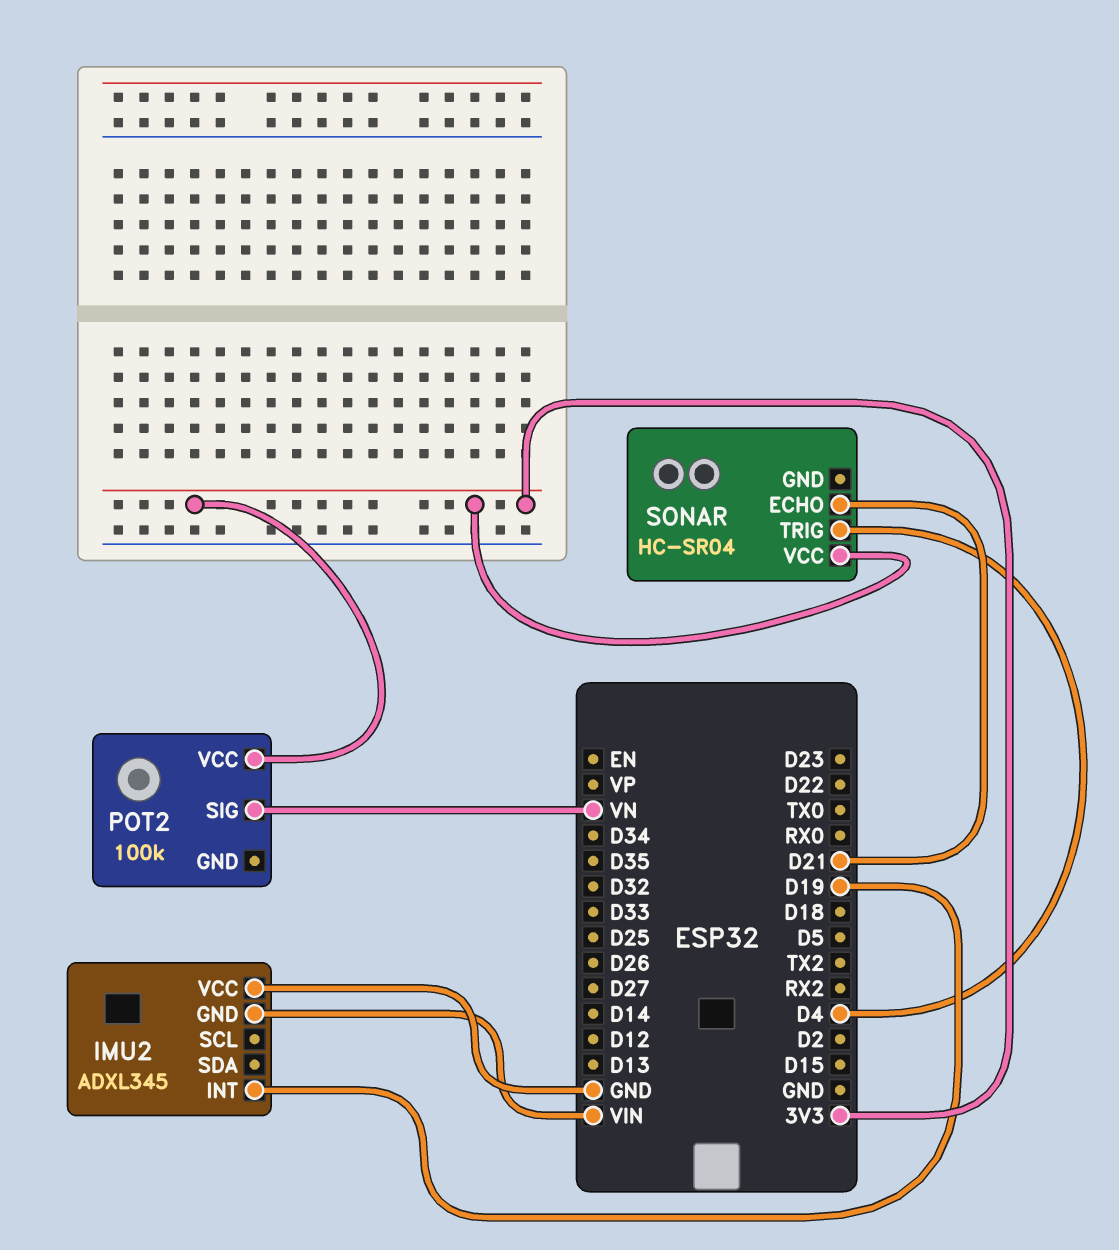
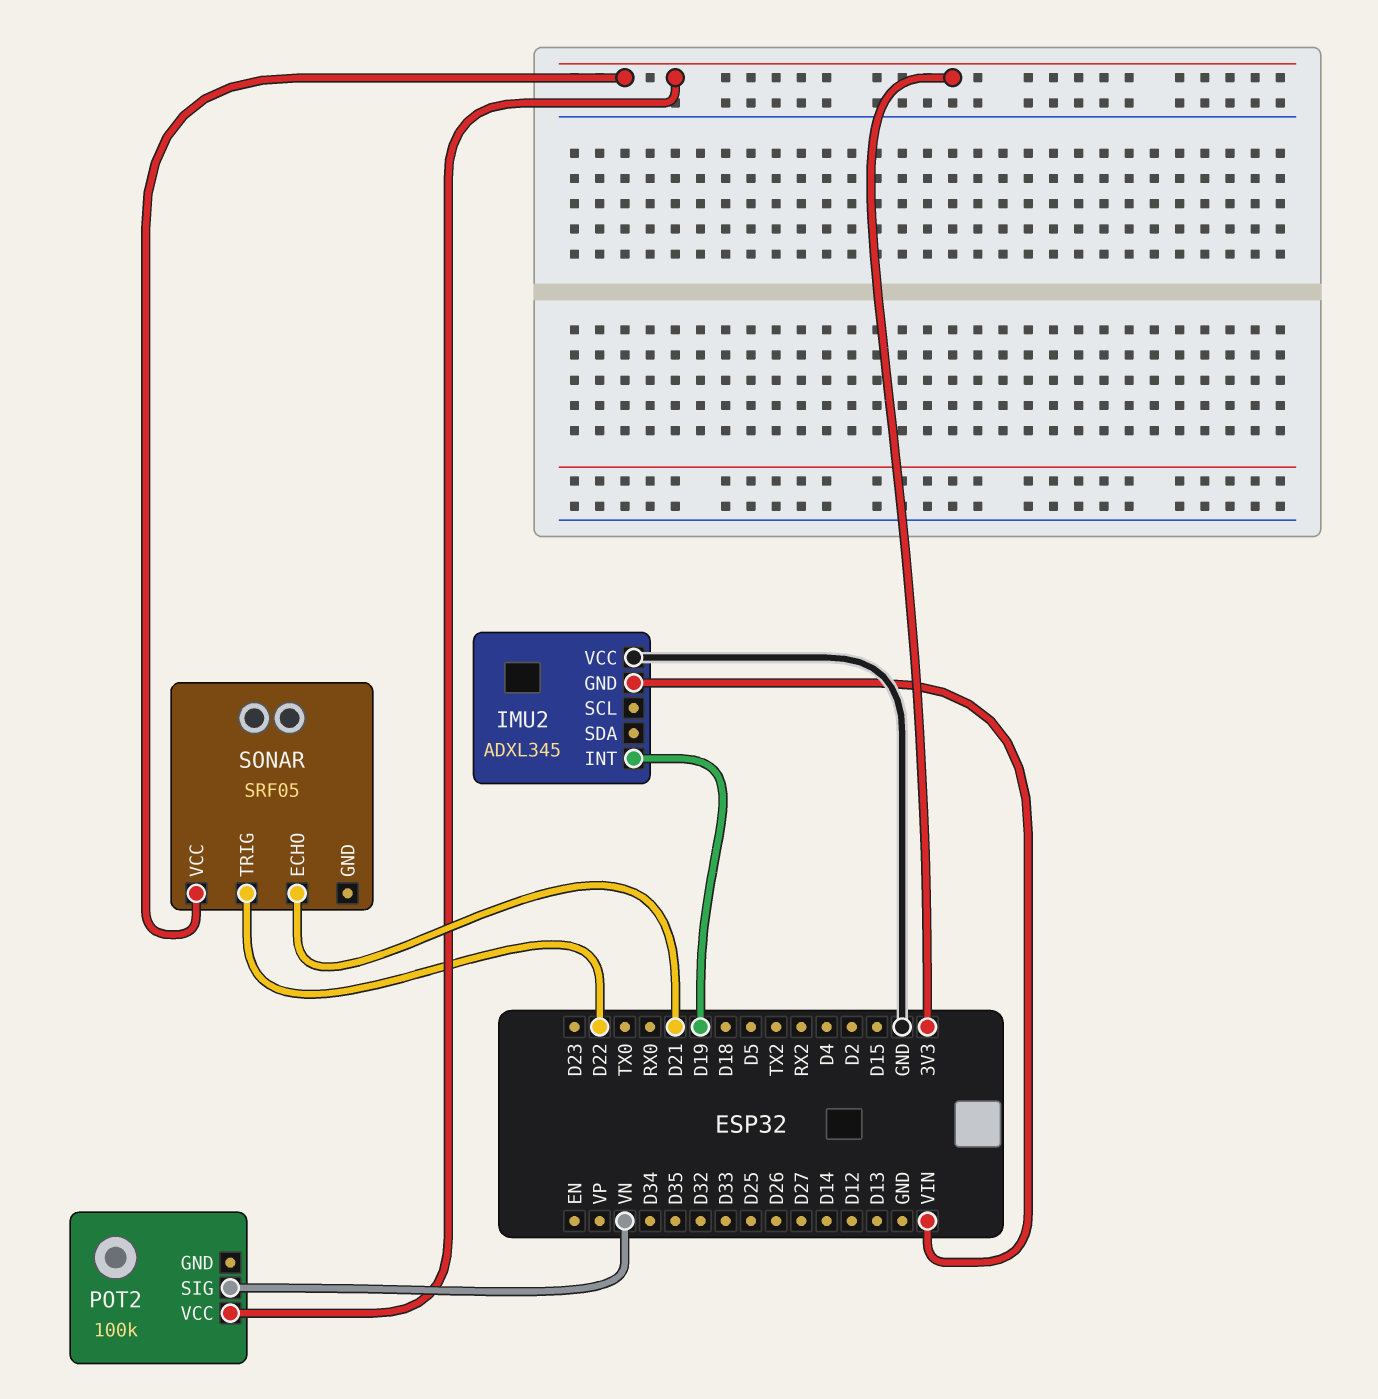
SONAR: HC-SR04 -> SRF05
SONAR pin TRIG: D4 -> D22

